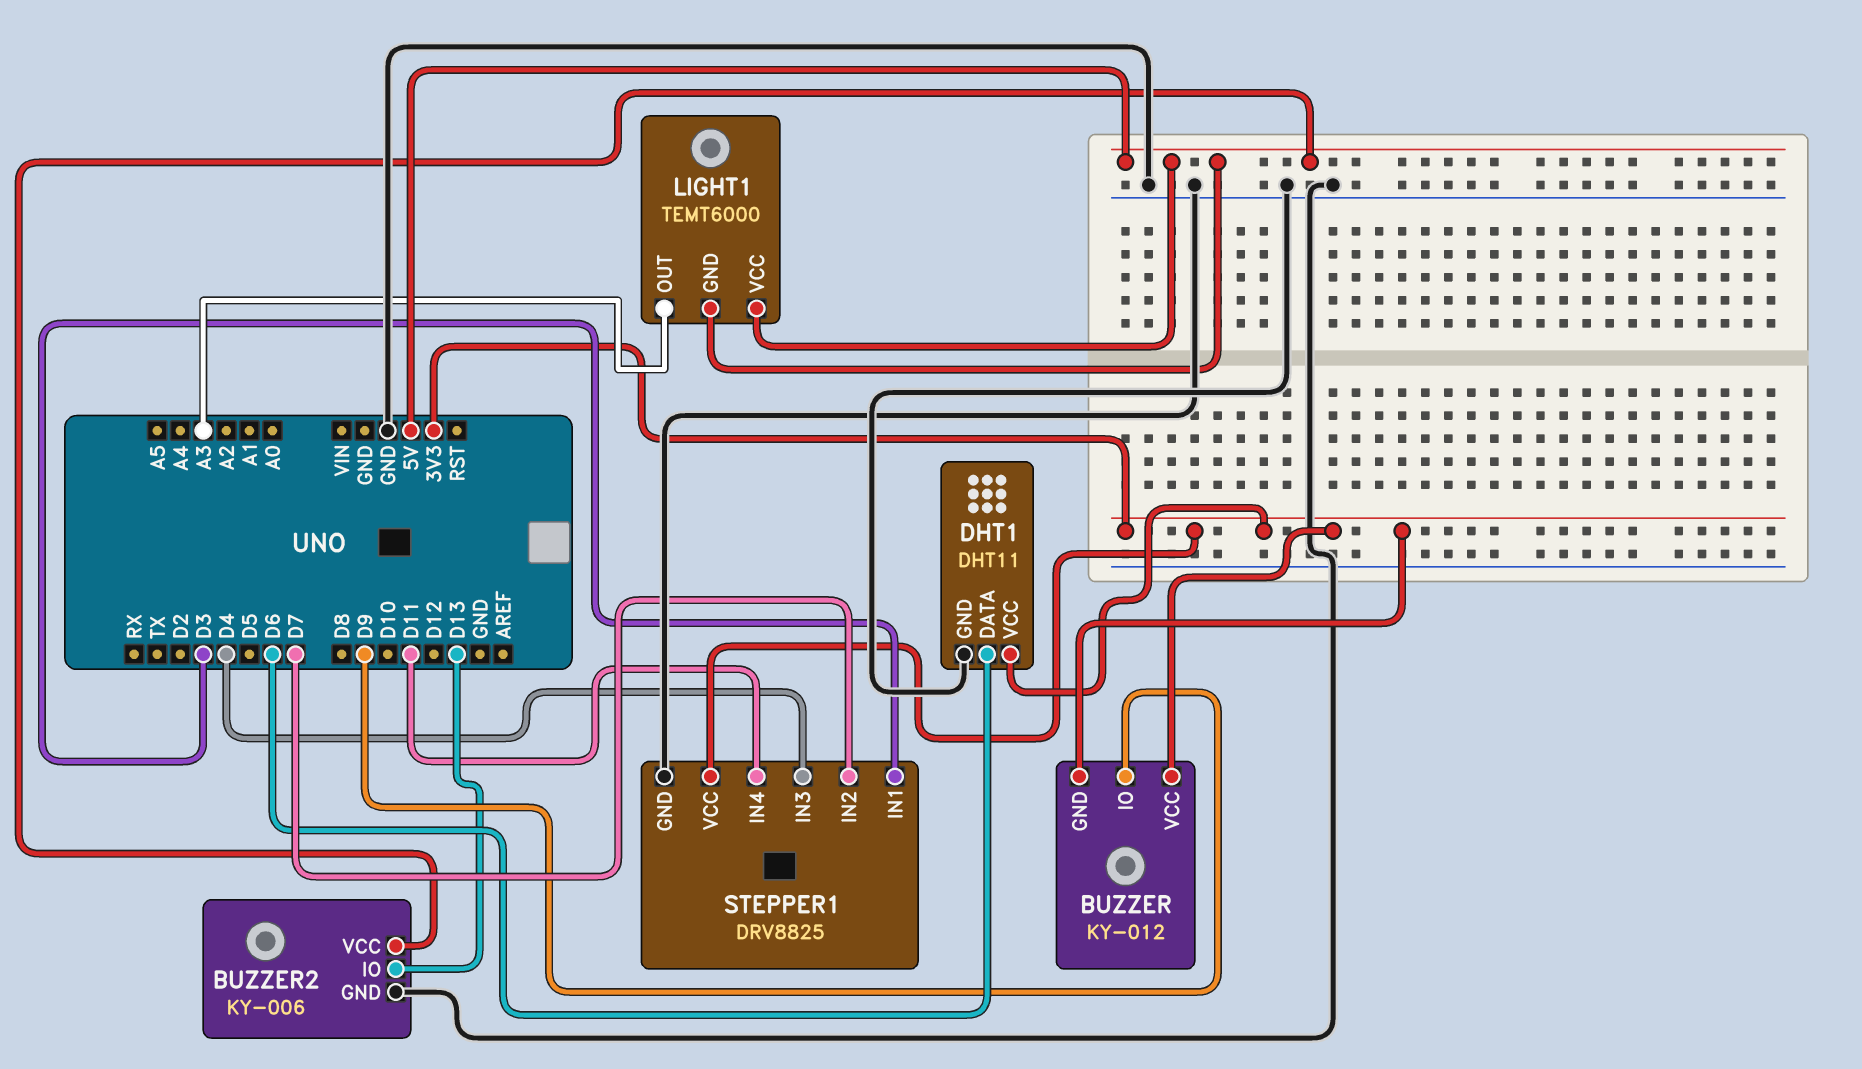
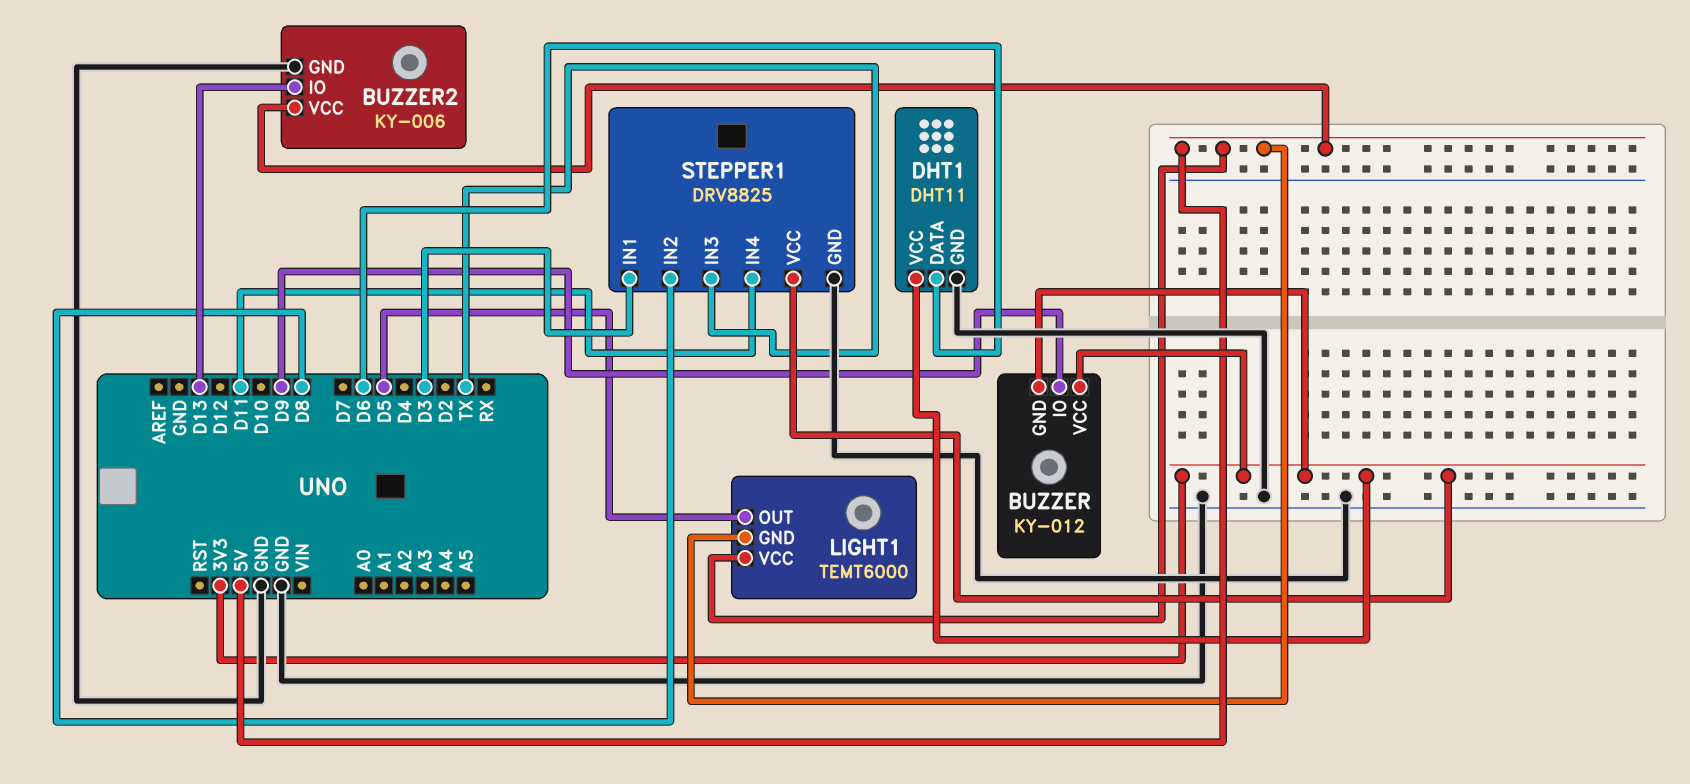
LIGHT1 pin OUT: A3 -> D5
STEPPER1 pin IN2: D7 -> D8
STEPPER1 pin IN3: D4 -> TX

